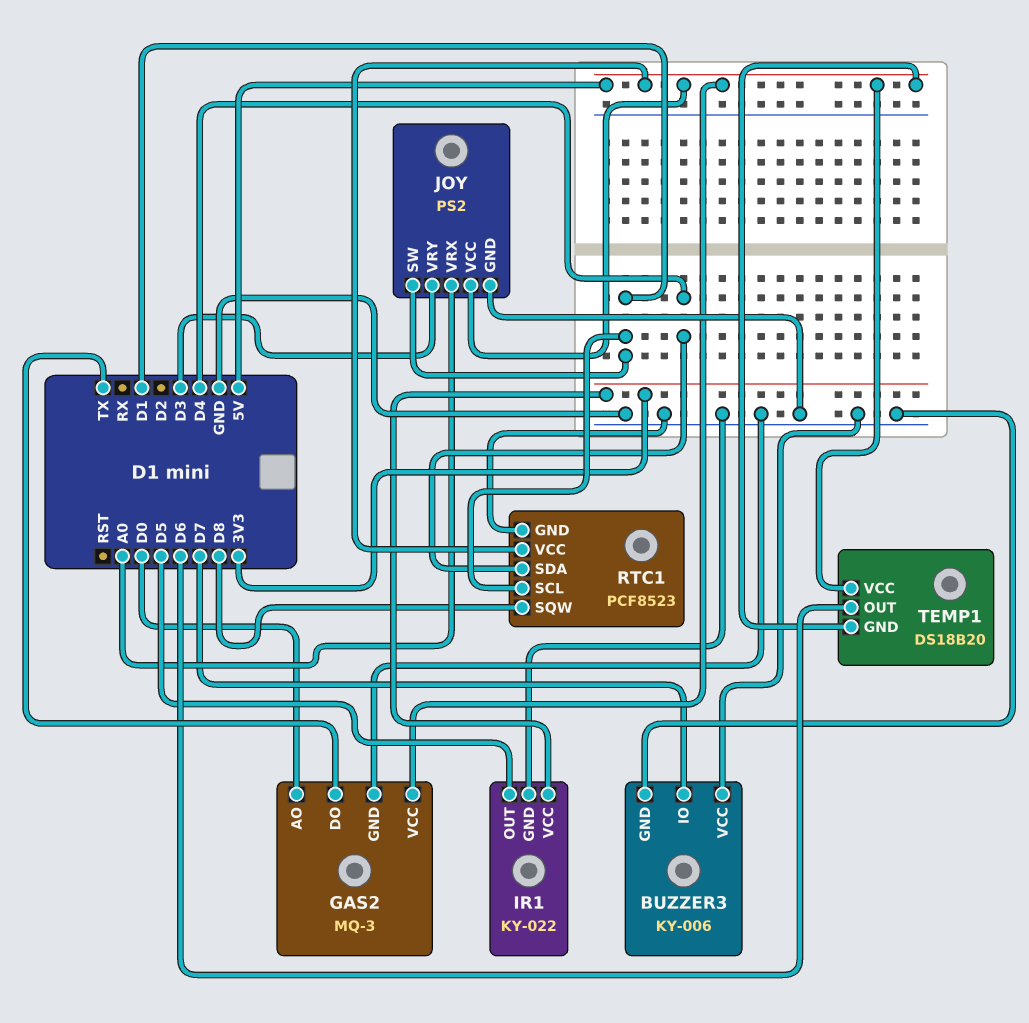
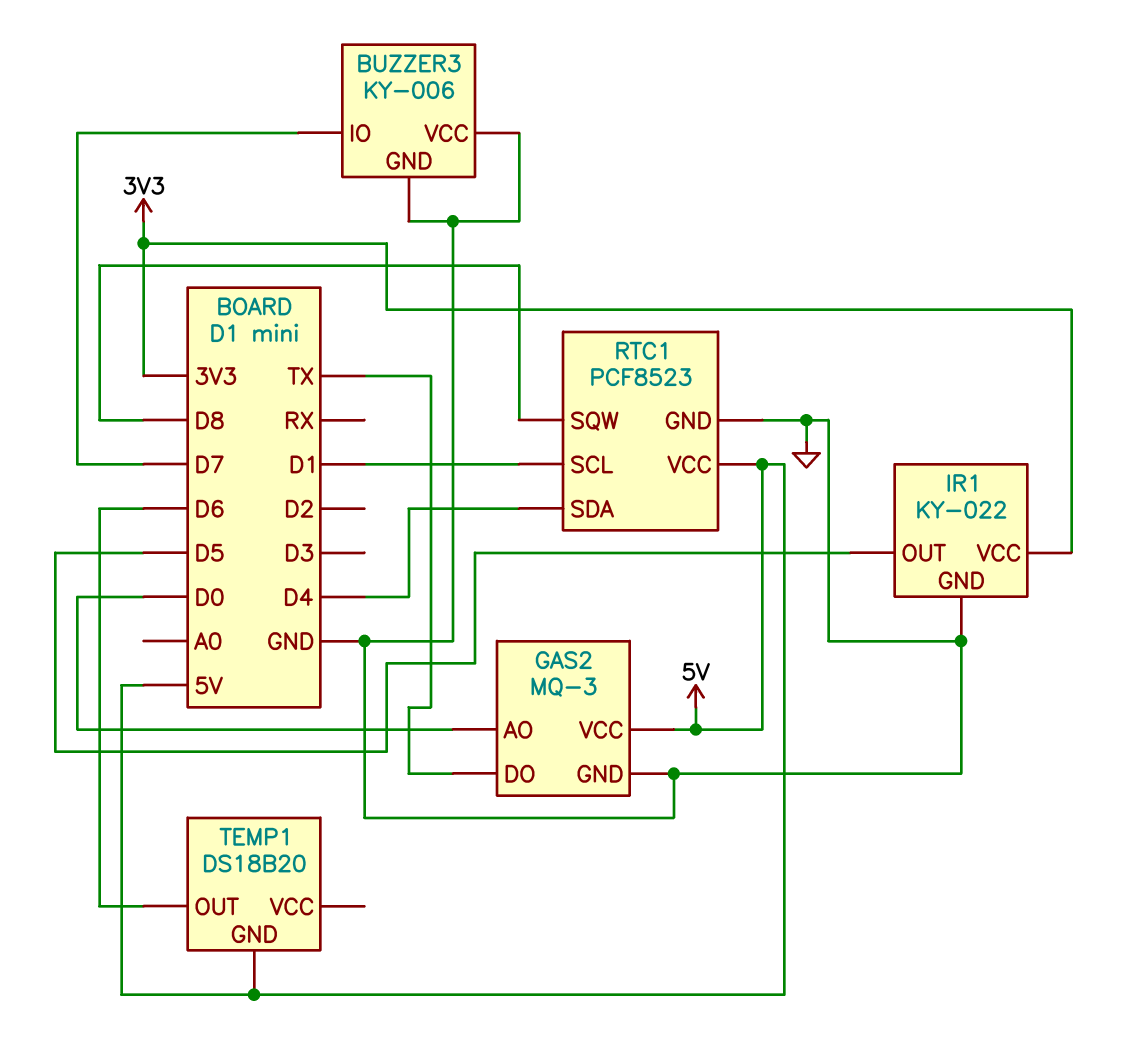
JOY: PS2 -> none
JOY pin GND: GND -> none
JOY pin SW: D1 -> none
JOY pin VCC: 5V -> none
JOY pin VRX: A0 -> none
JOY pin VRY: D3 -> none
TEMP1 pin VCC: 5V -> none

